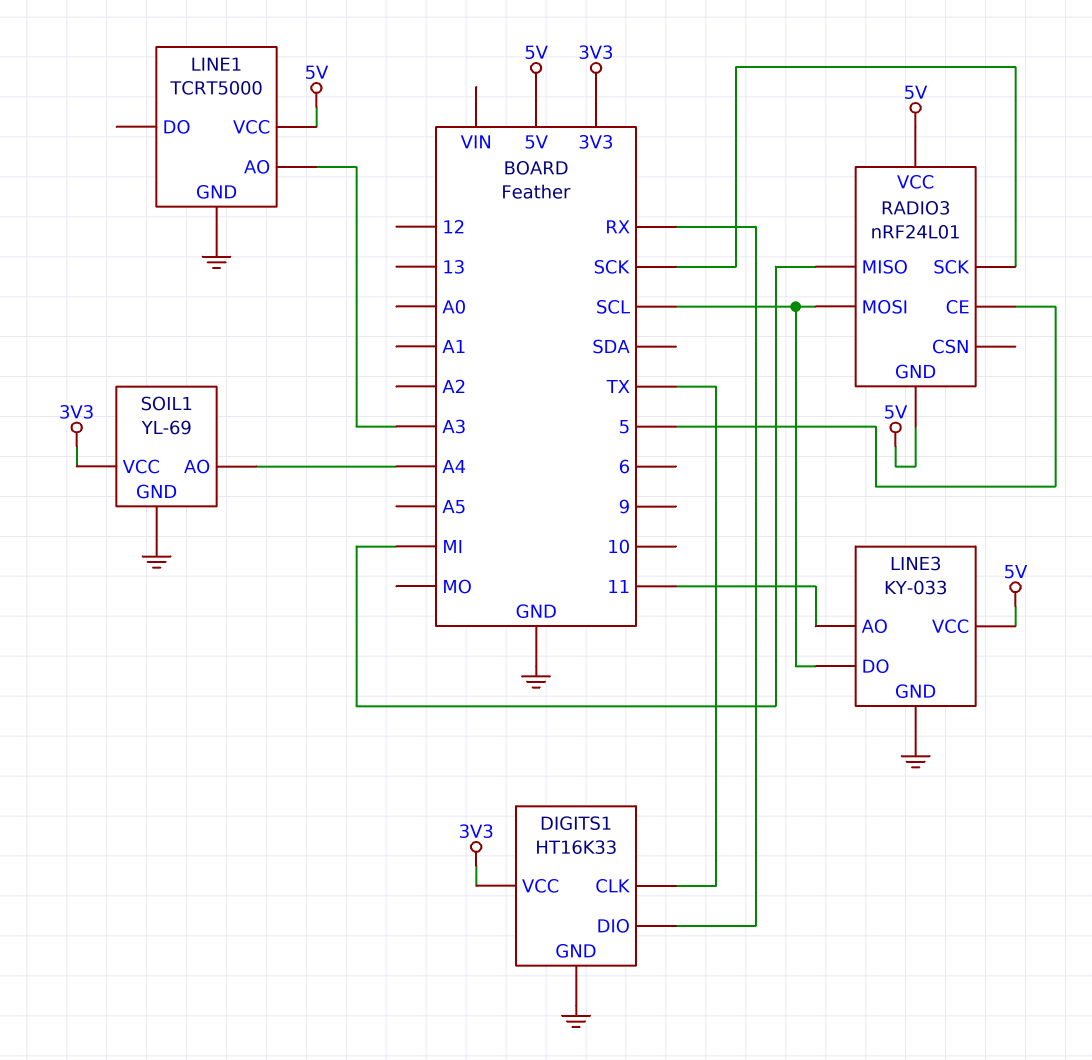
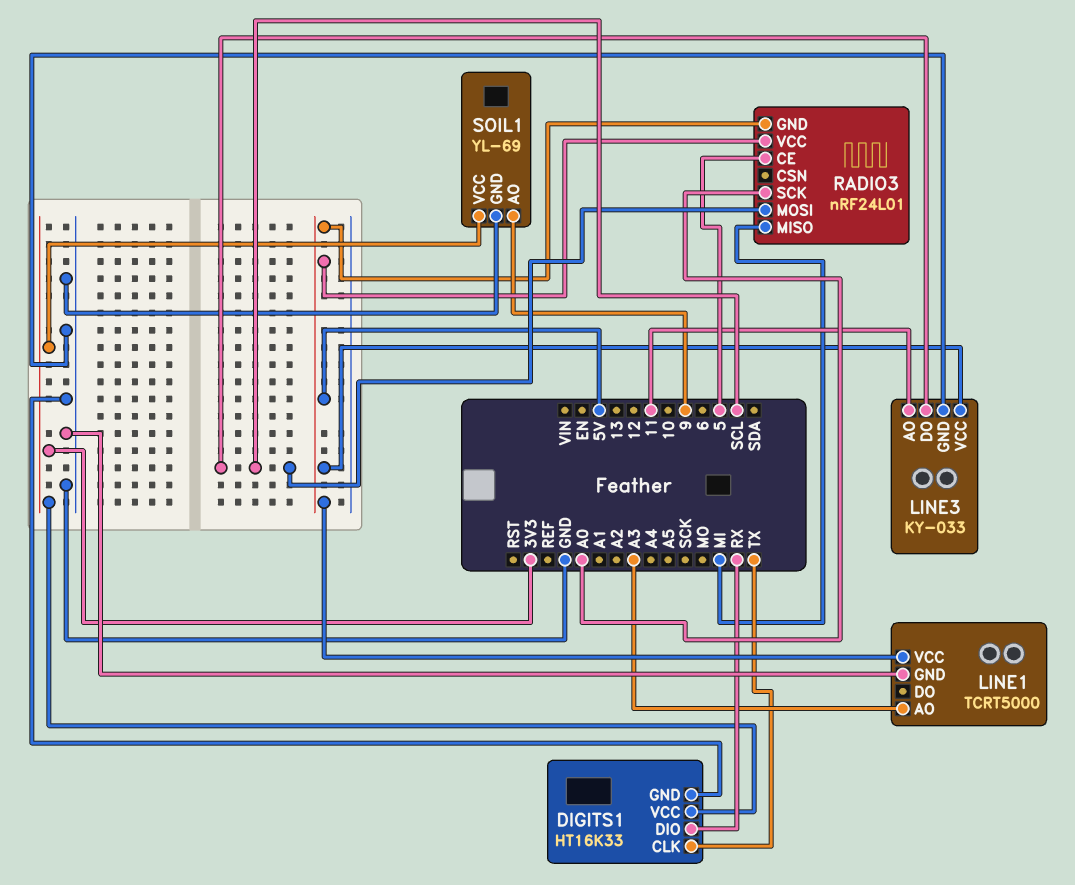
RADIO3 pin SCK: SCK -> A0
SOIL1 pin AO: A4 -> 9

